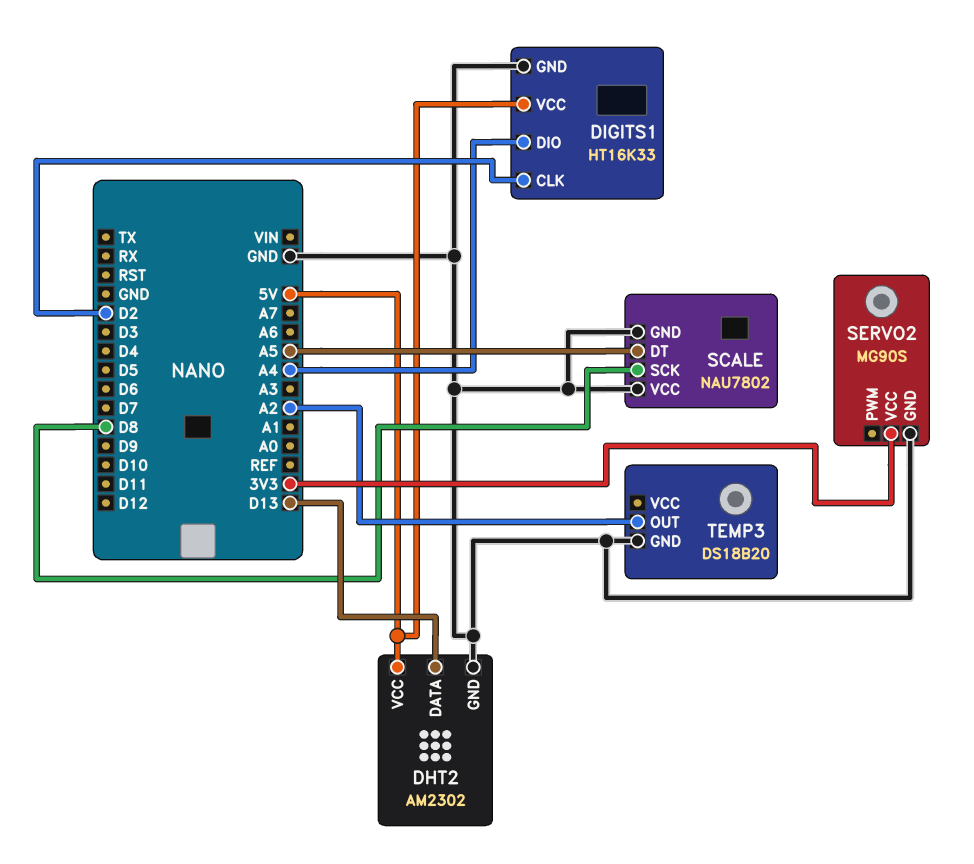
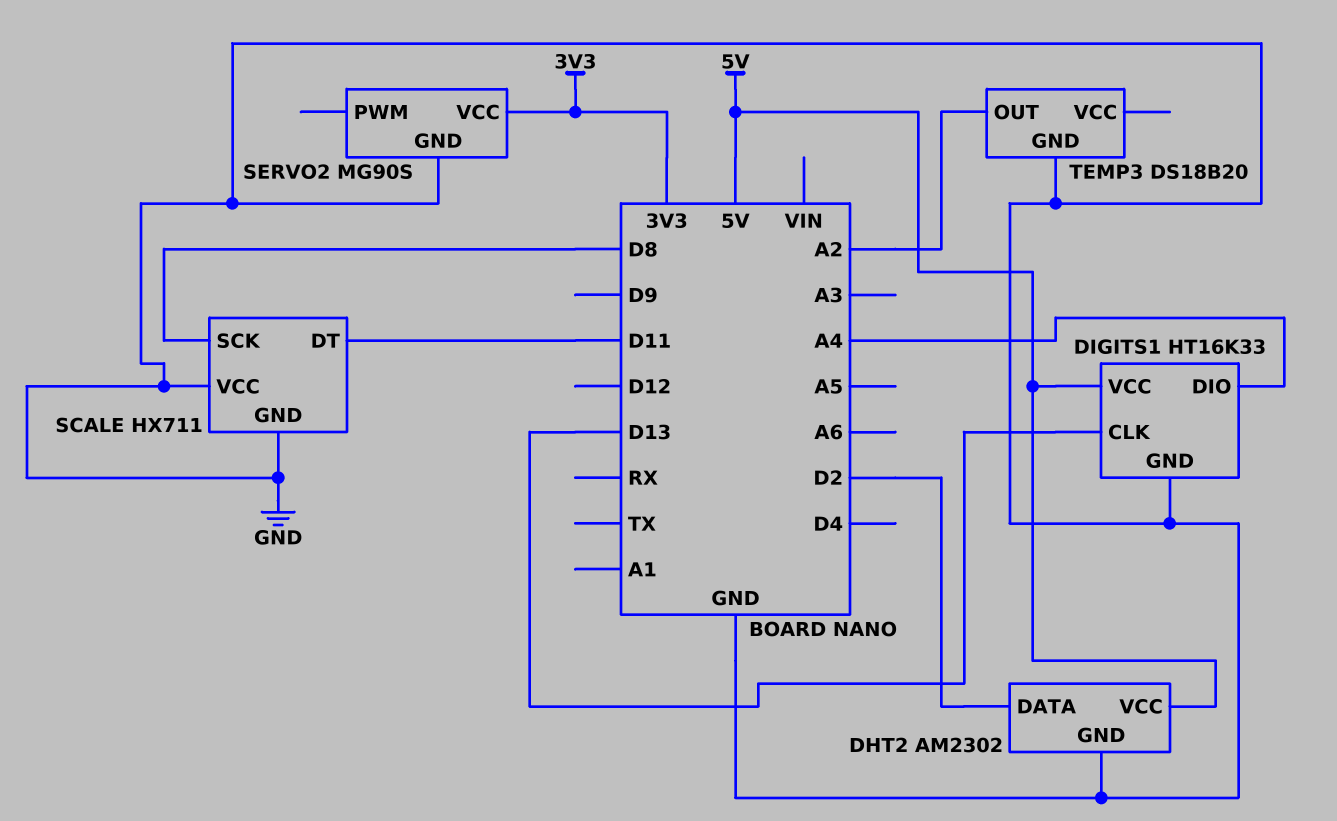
DHT2 pin DATA: D13 -> D2
DIGITS1 pin CLK: D2 -> D13
SCALE: NAU7802 -> HX711
SCALE pin DT: A5 -> D11

